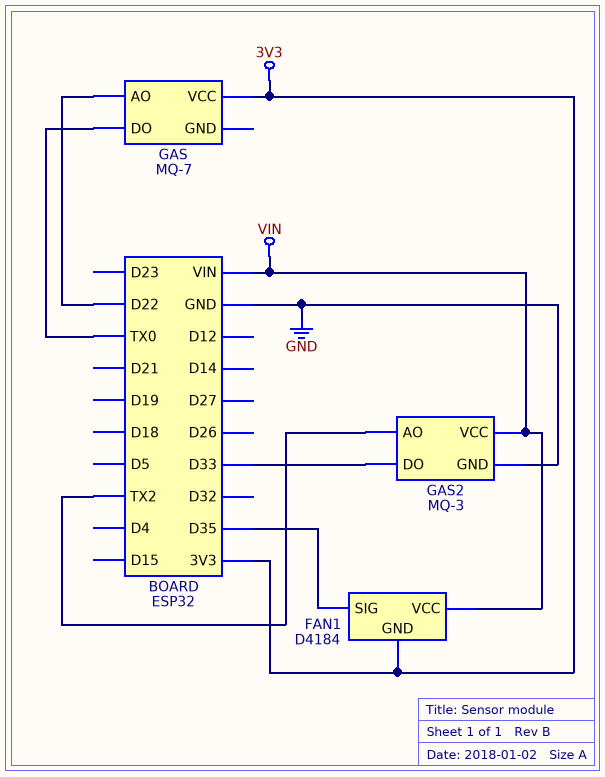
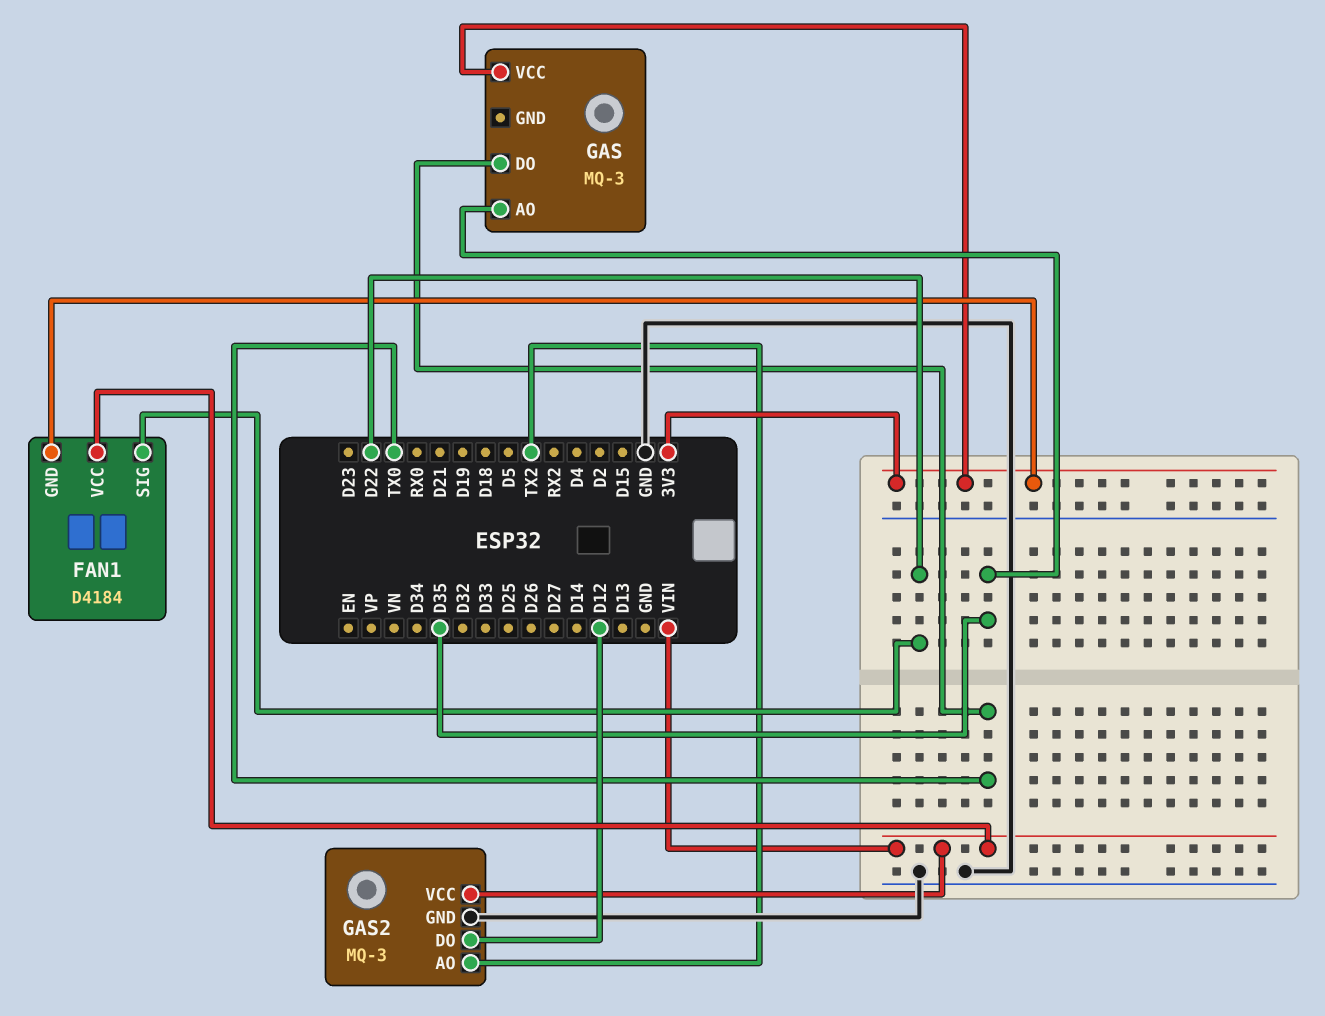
FAN1 pin SIG: D35 -> D22
GAS: MQ-7 -> MQ-3
GAS pin AO: D22 -> D35
GAS2 pin DO: D33 -> D12

